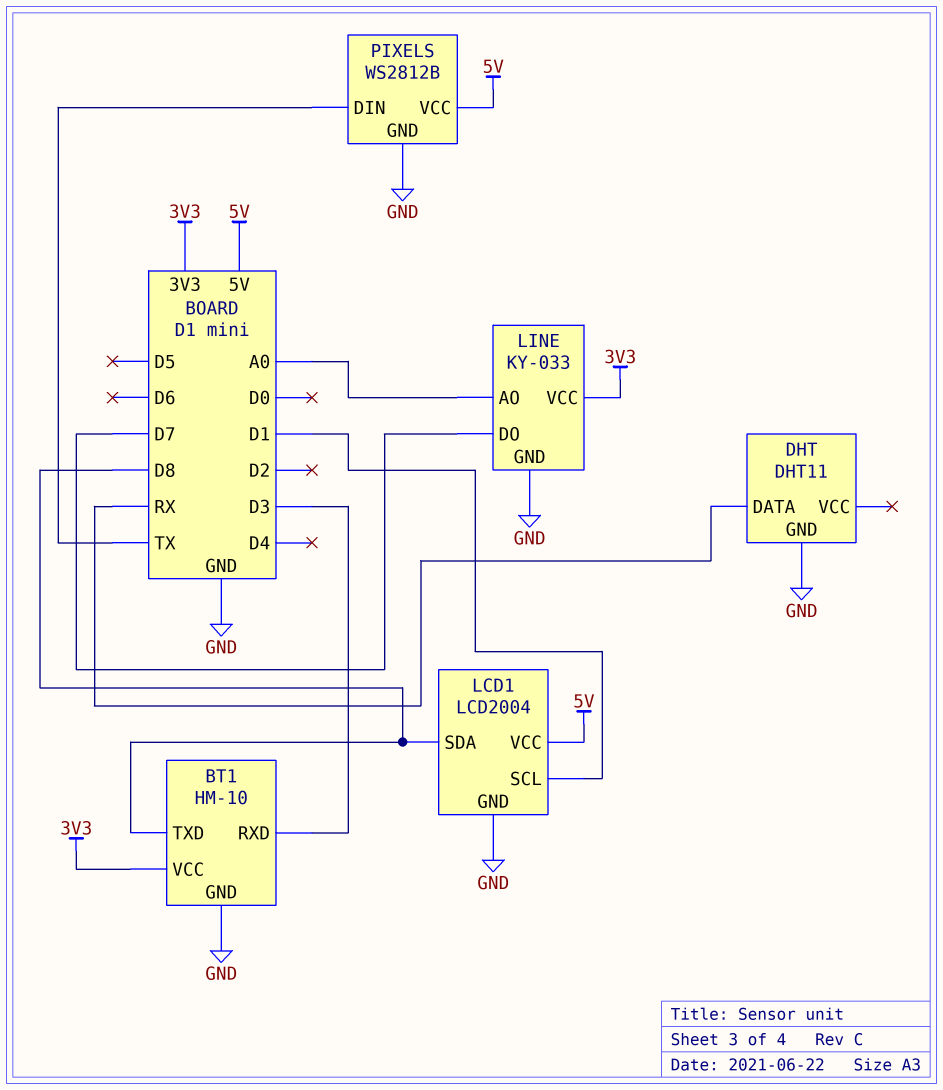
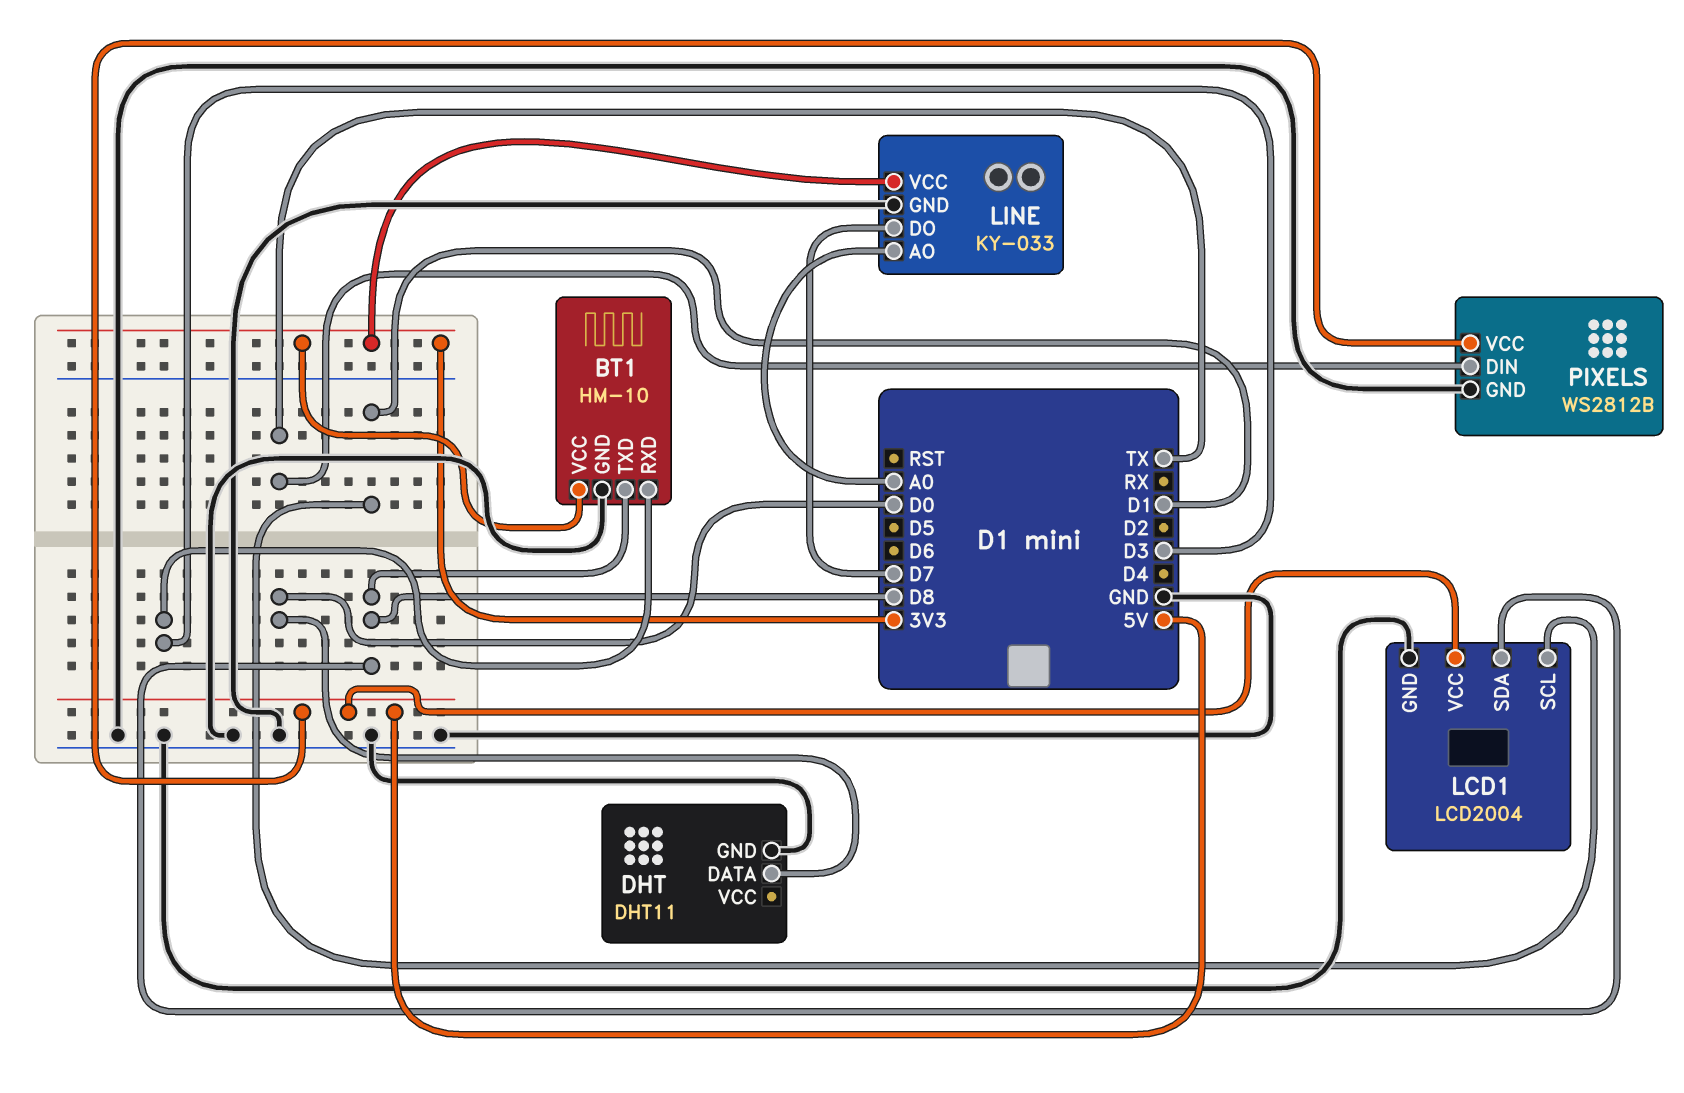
DHT pin DATA: RX -> D0

